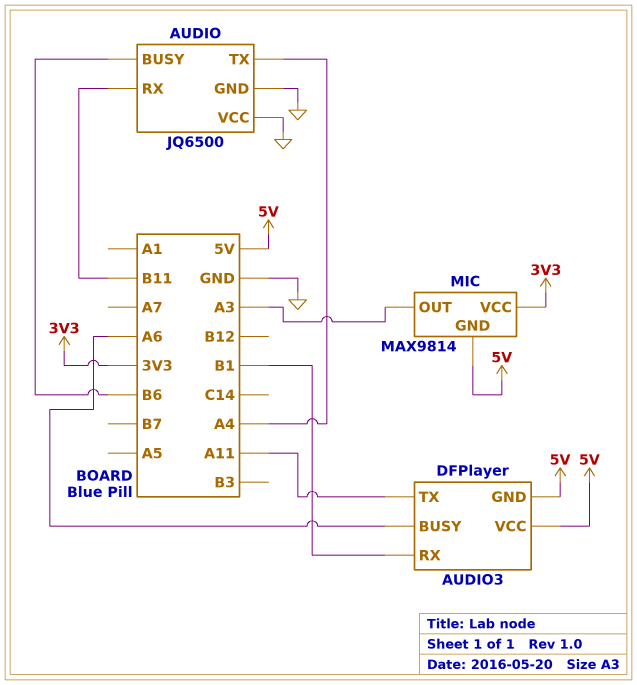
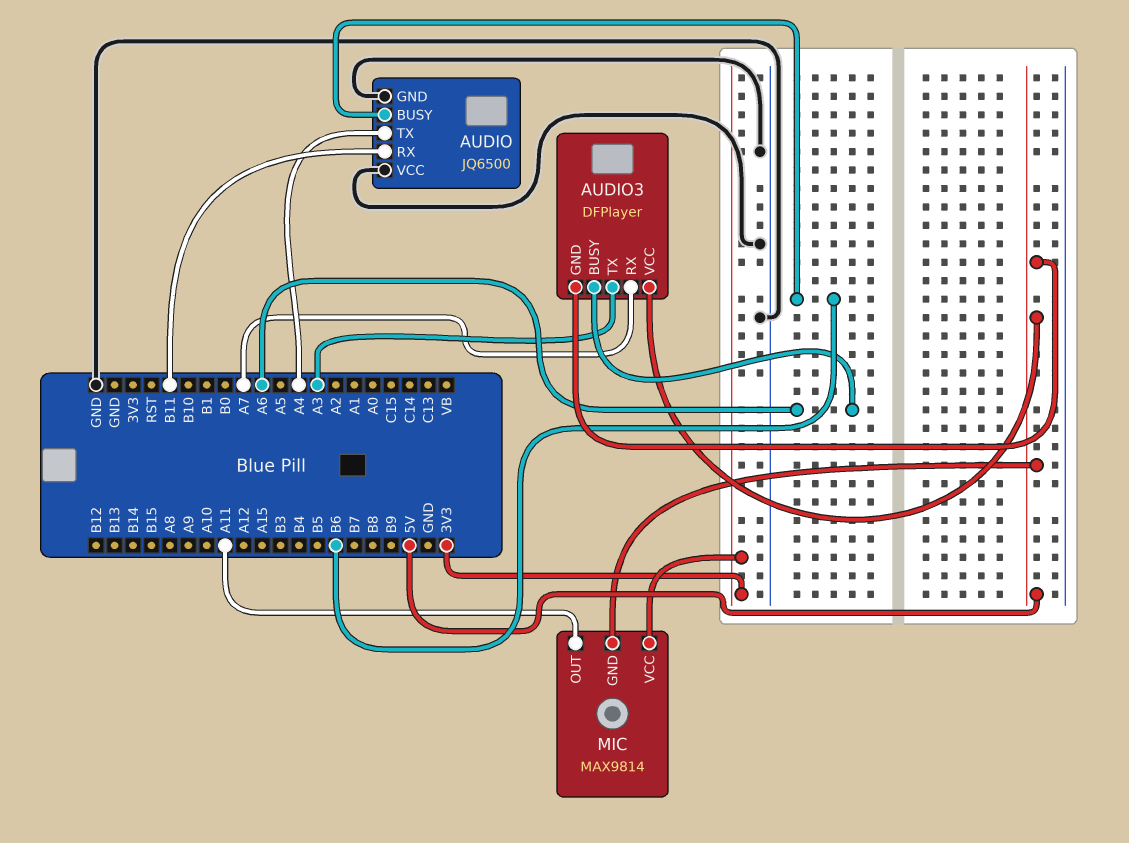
AUDIO3 pin RX: B1 -> A7
AUDIO3 pin TX: A11 -> A3
MIC pin OUT: A3 -> A11

